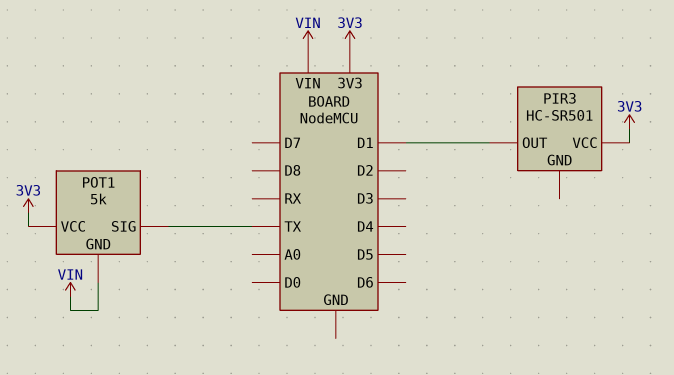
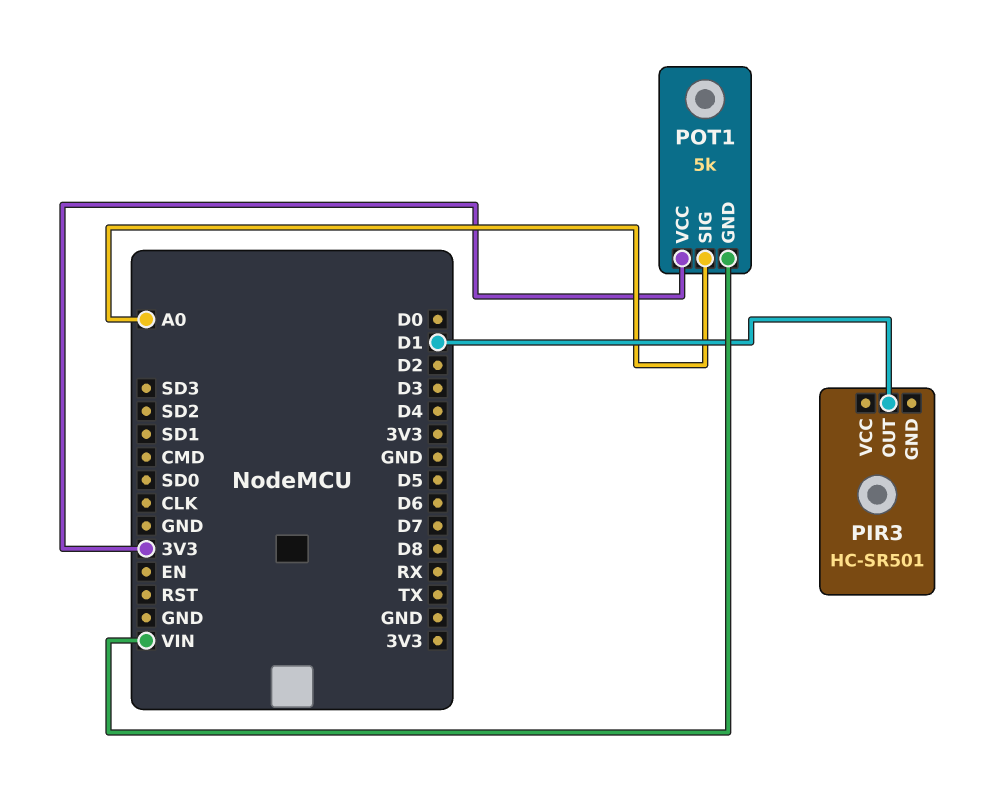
PIR3 pin VCC: 3V3 -> none
POT1 pin SIG: TX -> A0

